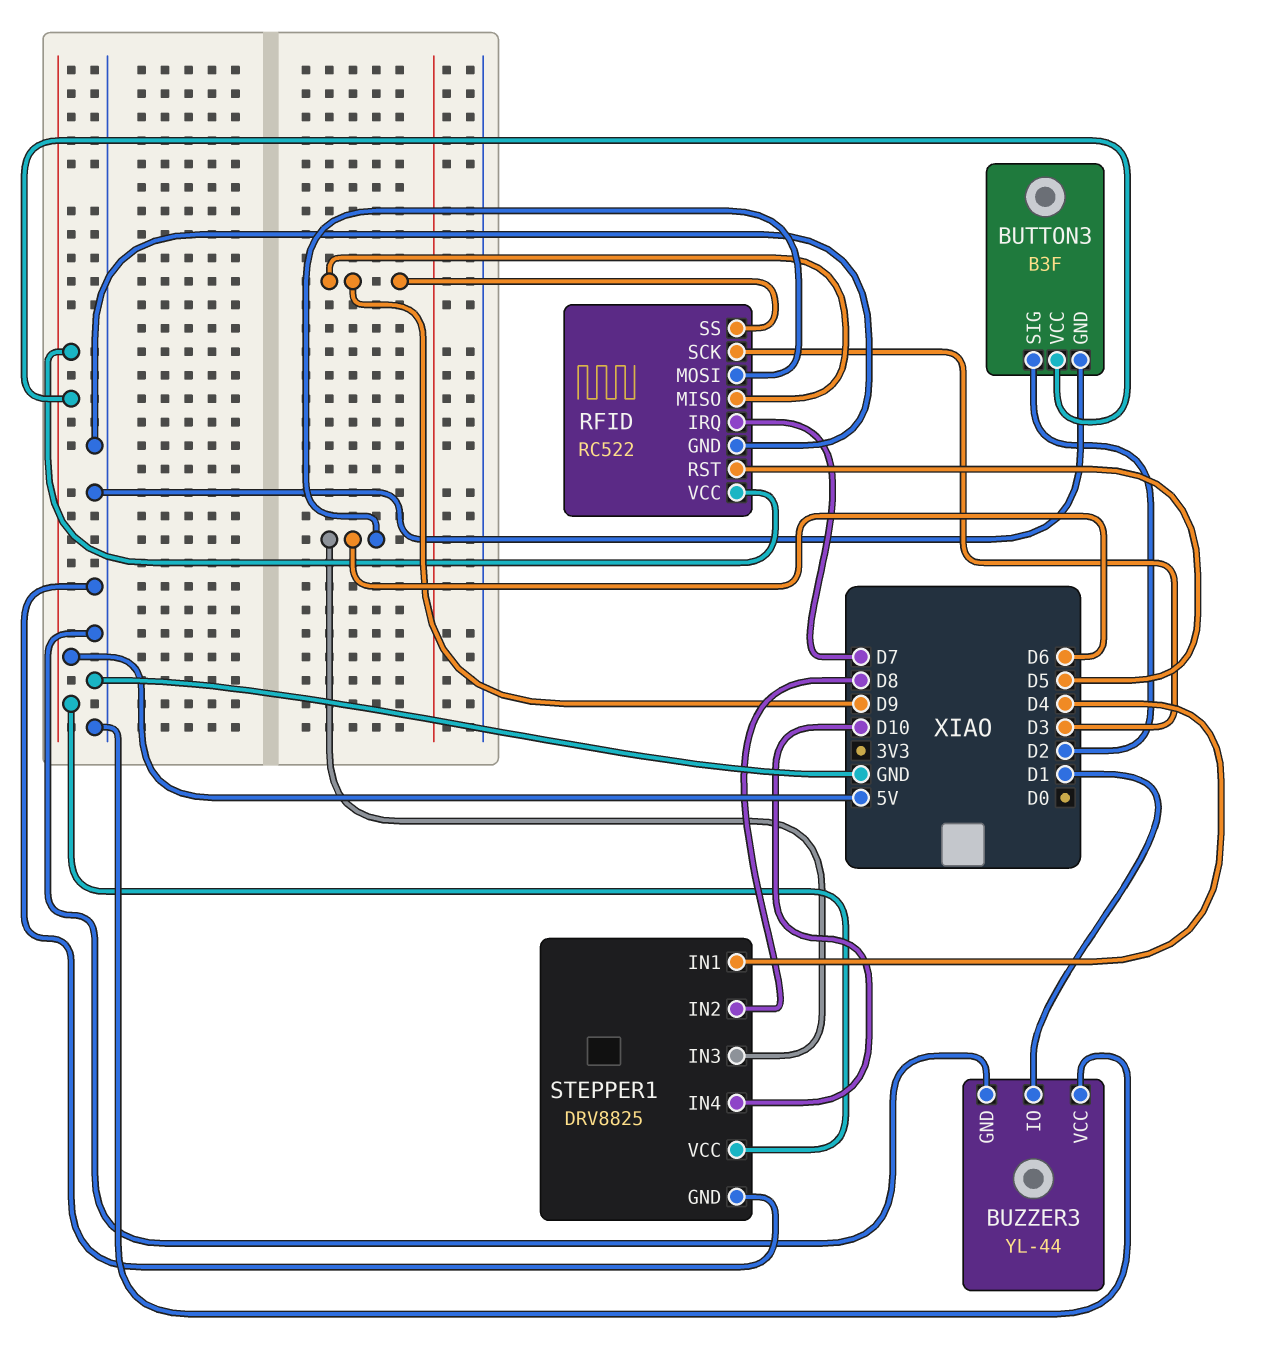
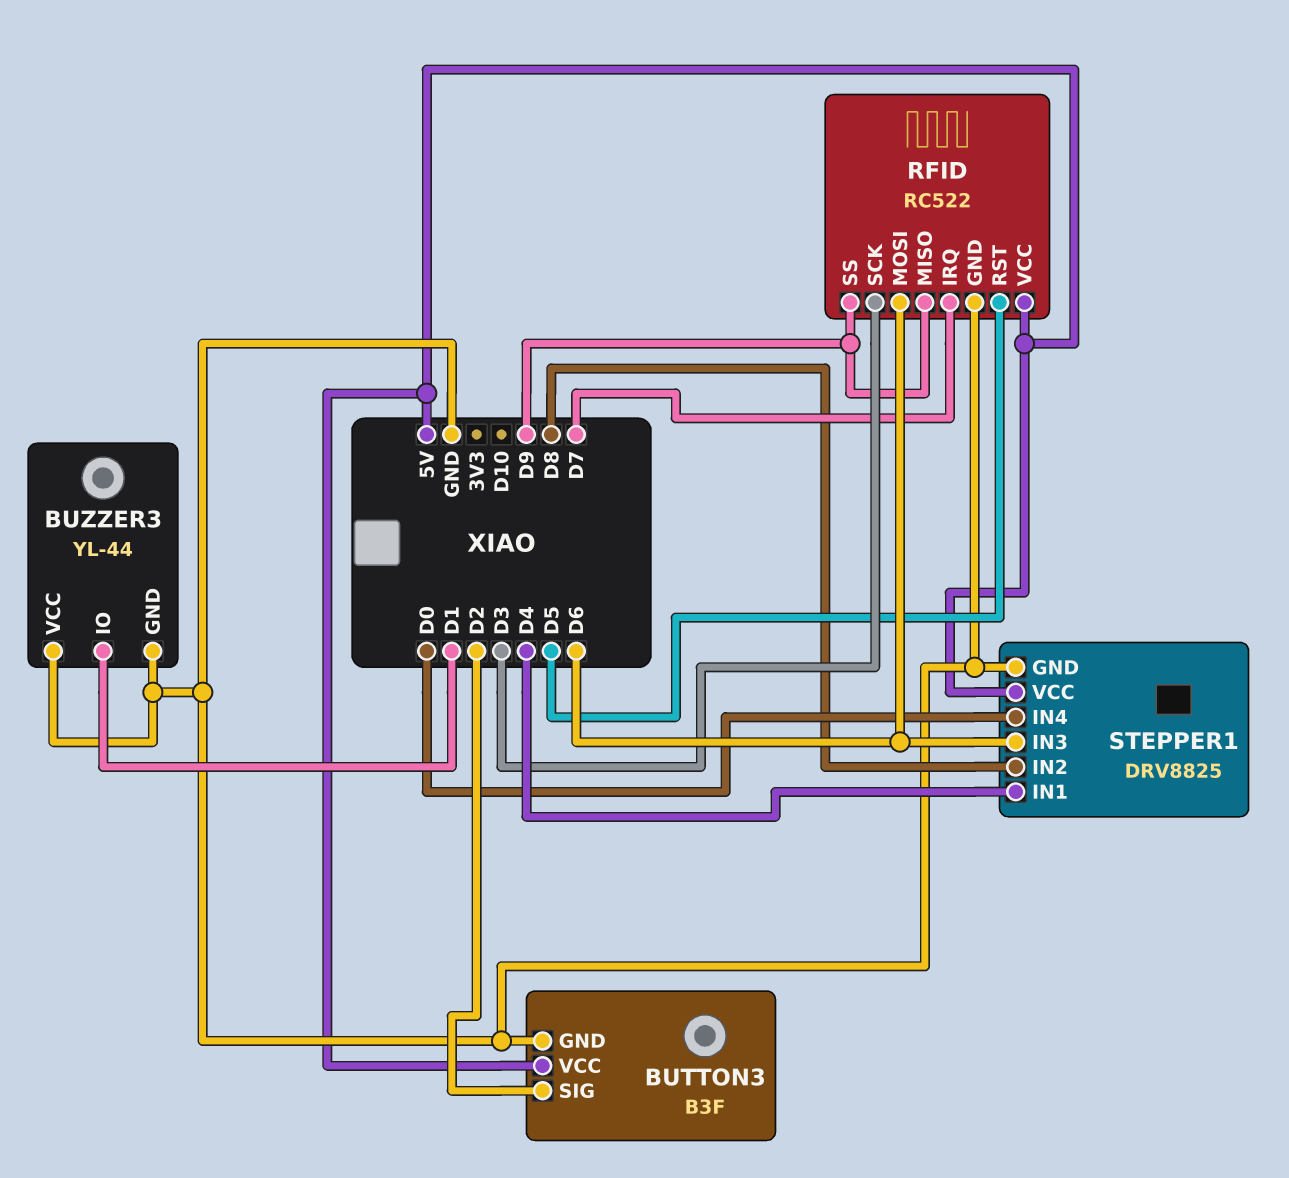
STEPPER1 pin IN4: D10 -> D0

